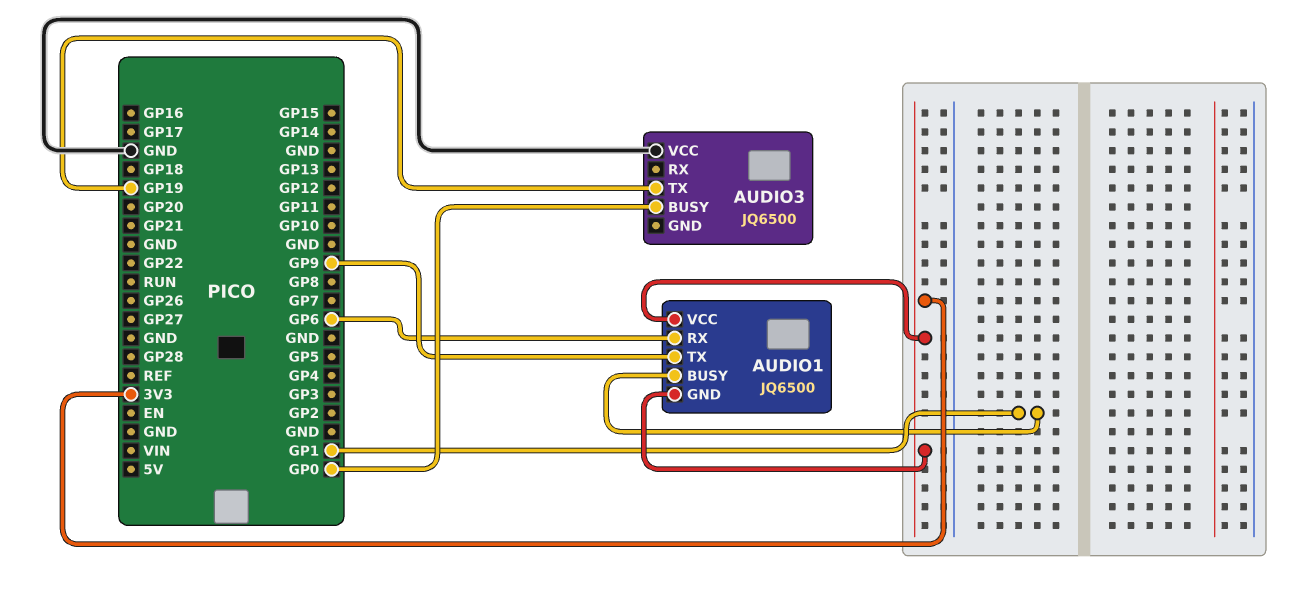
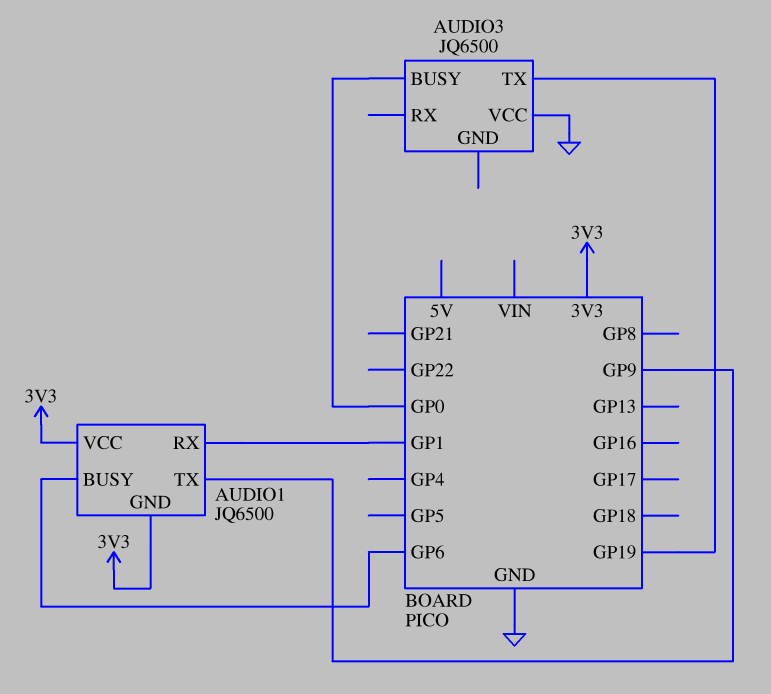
AUDIO1 pin BUSY: GP1 -> GP6
AUDIO1 pin RX: GP6 -> GP1

